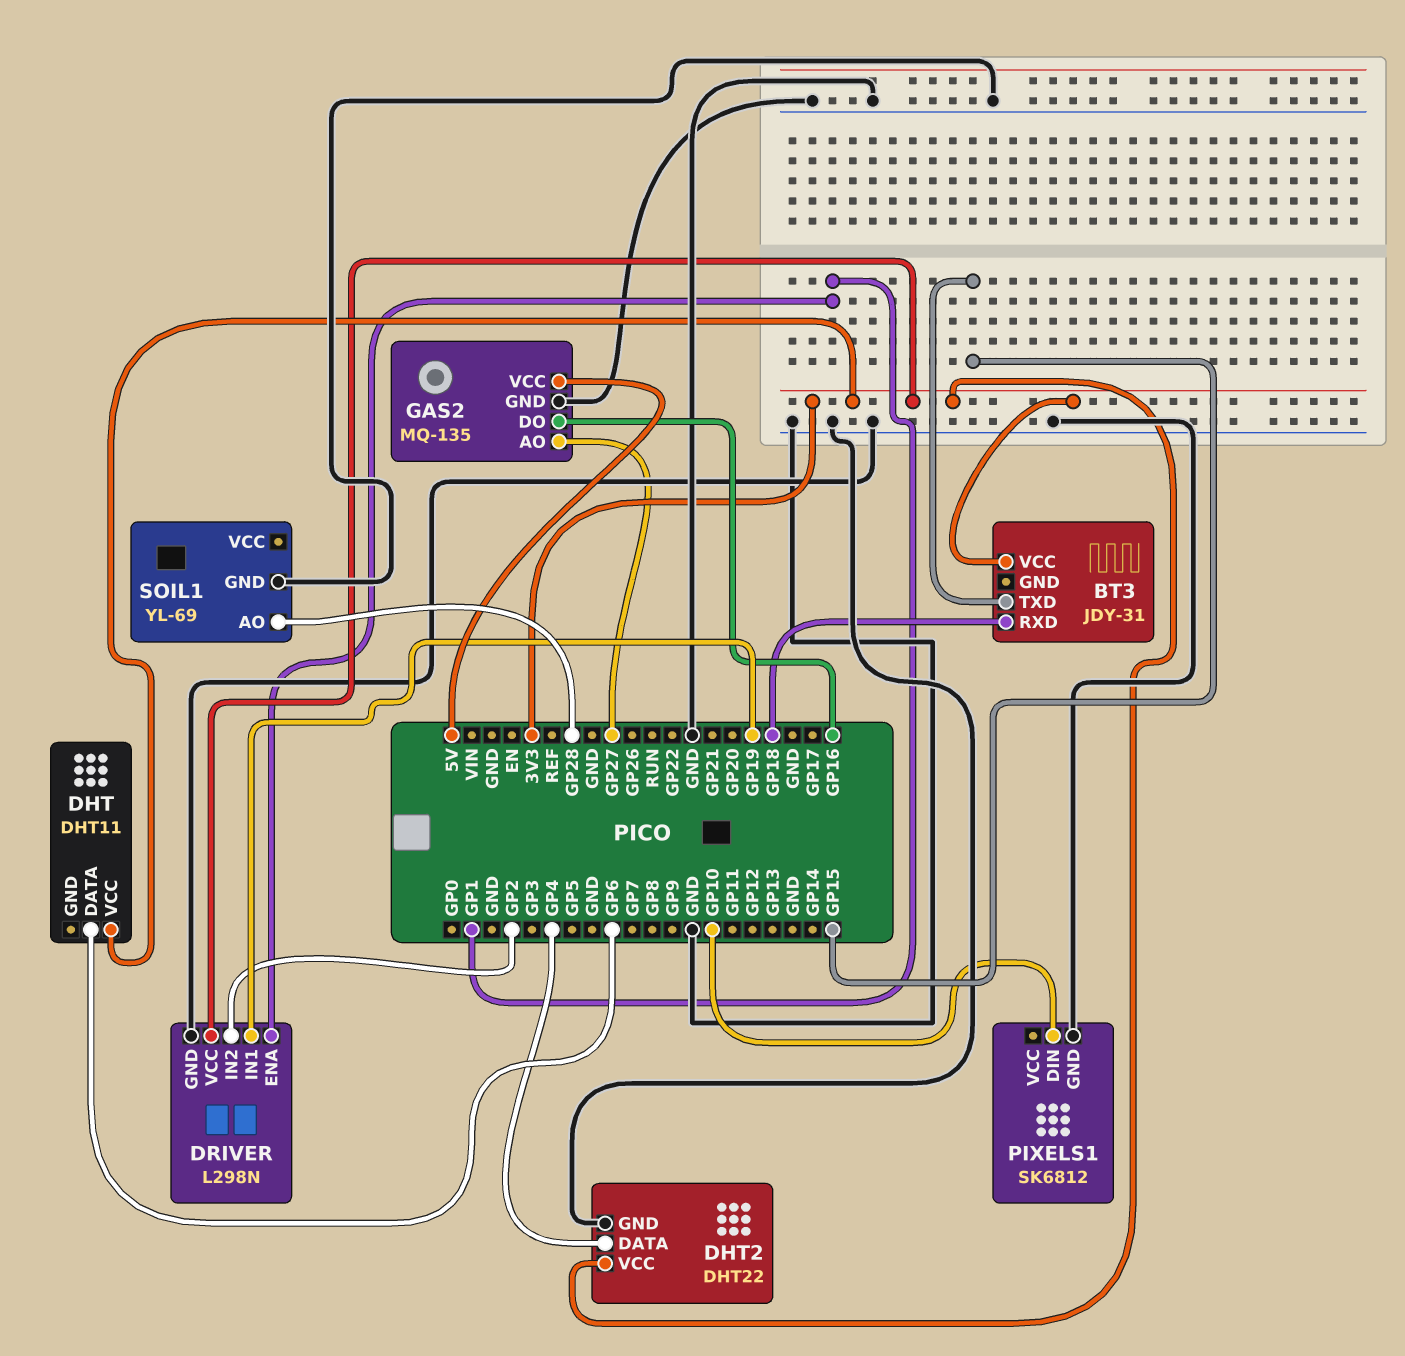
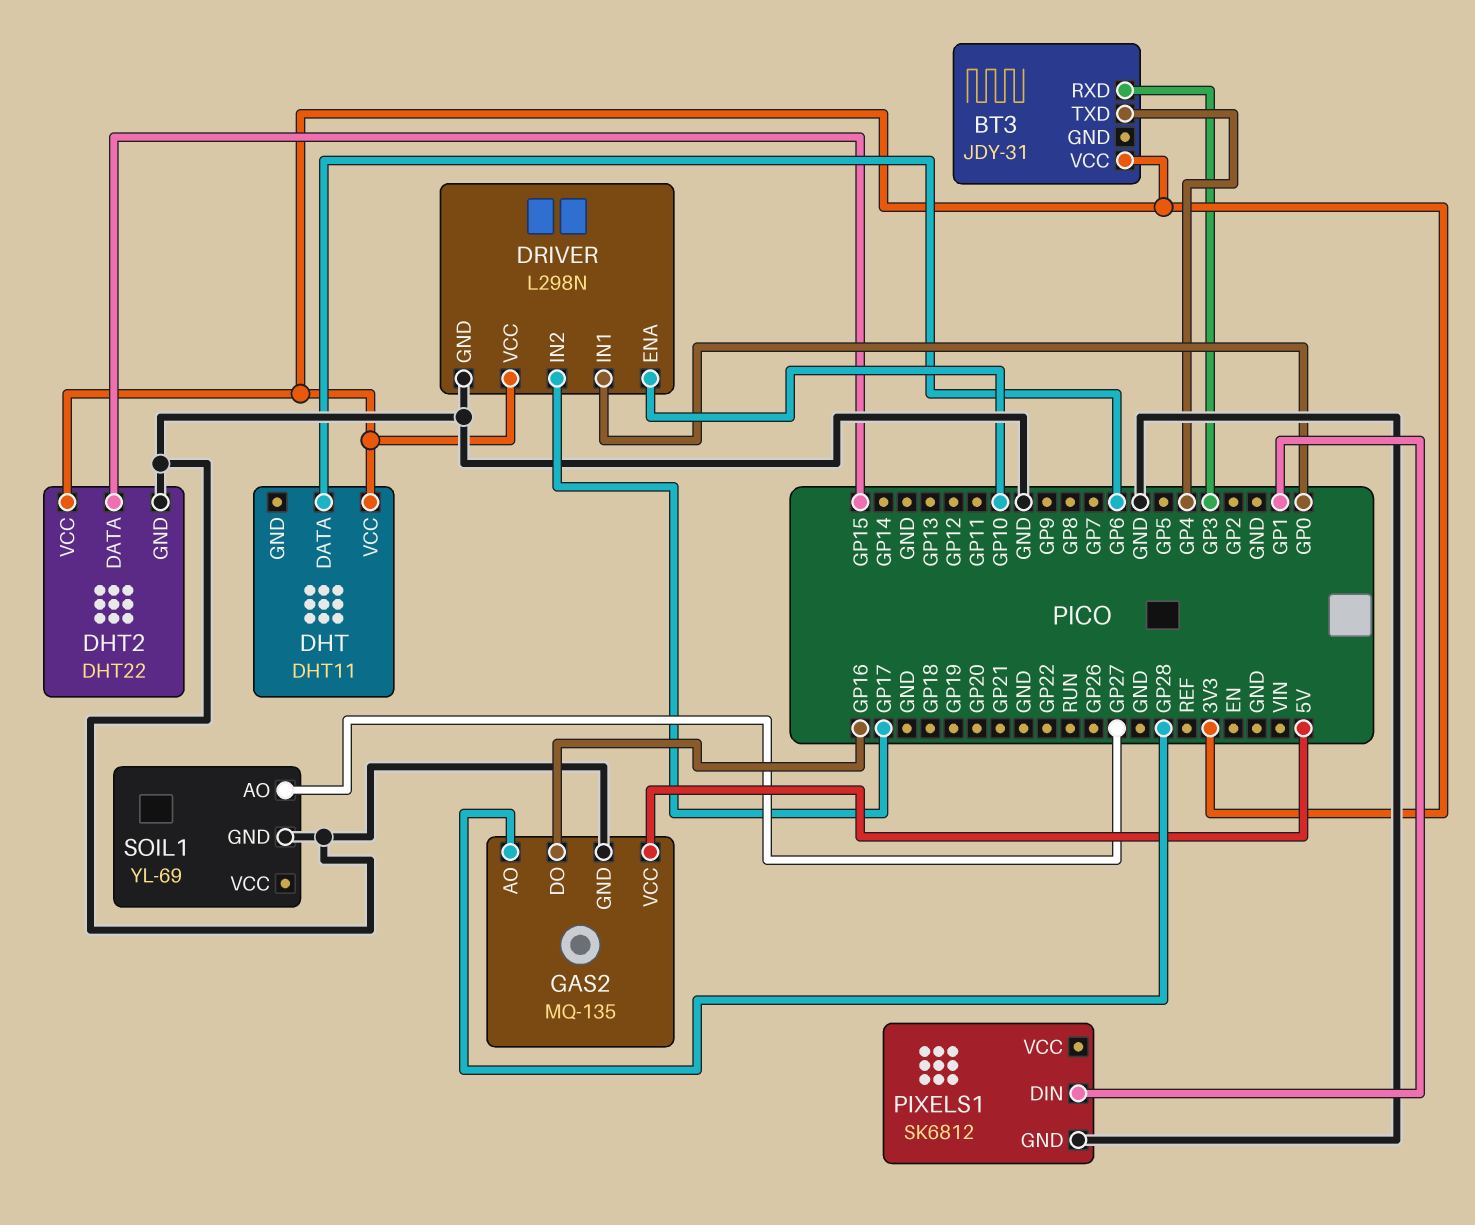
BT3 pin RXD: GP18 -> GP3
BT3 pin TXD: GP15 -> GP4
DHT2 pin DATA: GP4 -> GP15
DRIVER pin ENA: GP1 -> GP10
DRIVER pin IN1: GP19 -> GP0
DRIVER pin IN2: GP2 -> GP17
GAS2 pin AO: GP27 -> GP28
PIXELS1 pin DIN: GP10 -> GP1
SOIL1 pin AO: GP28 -> GP27

